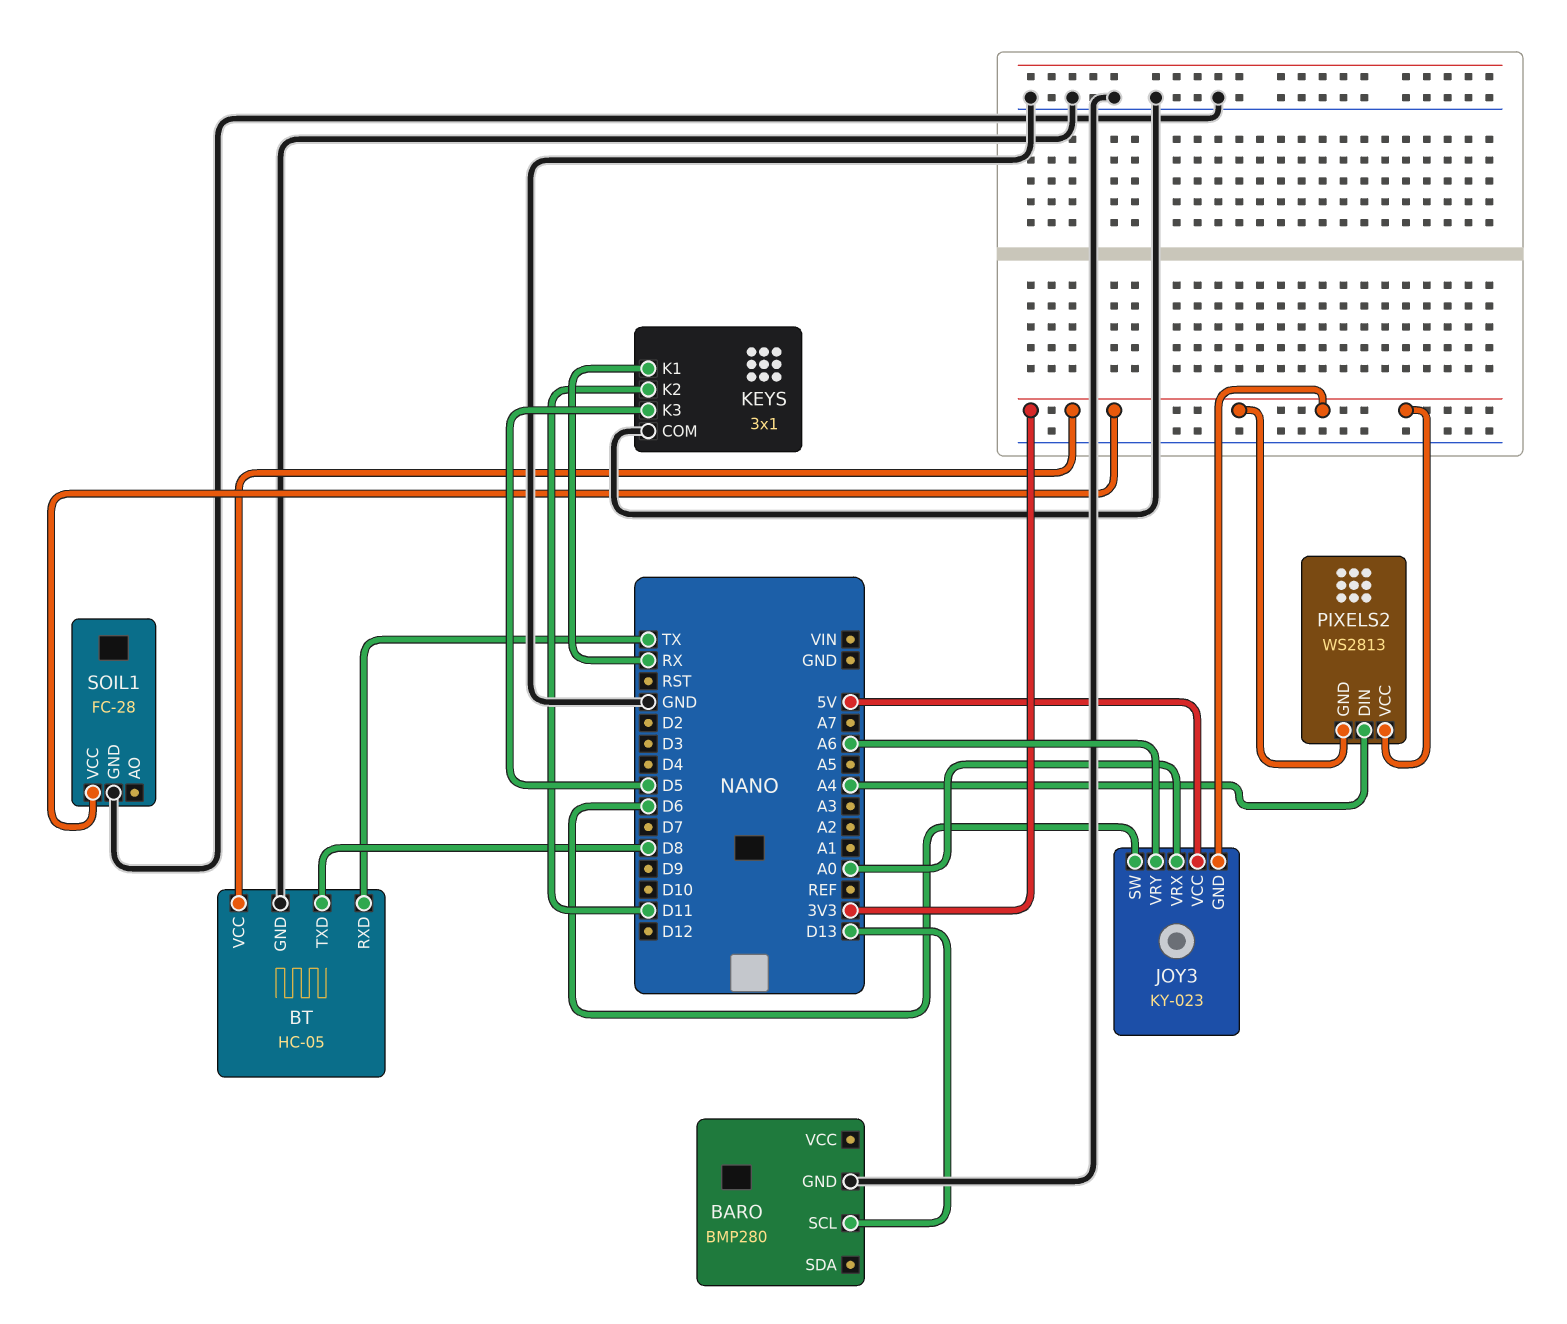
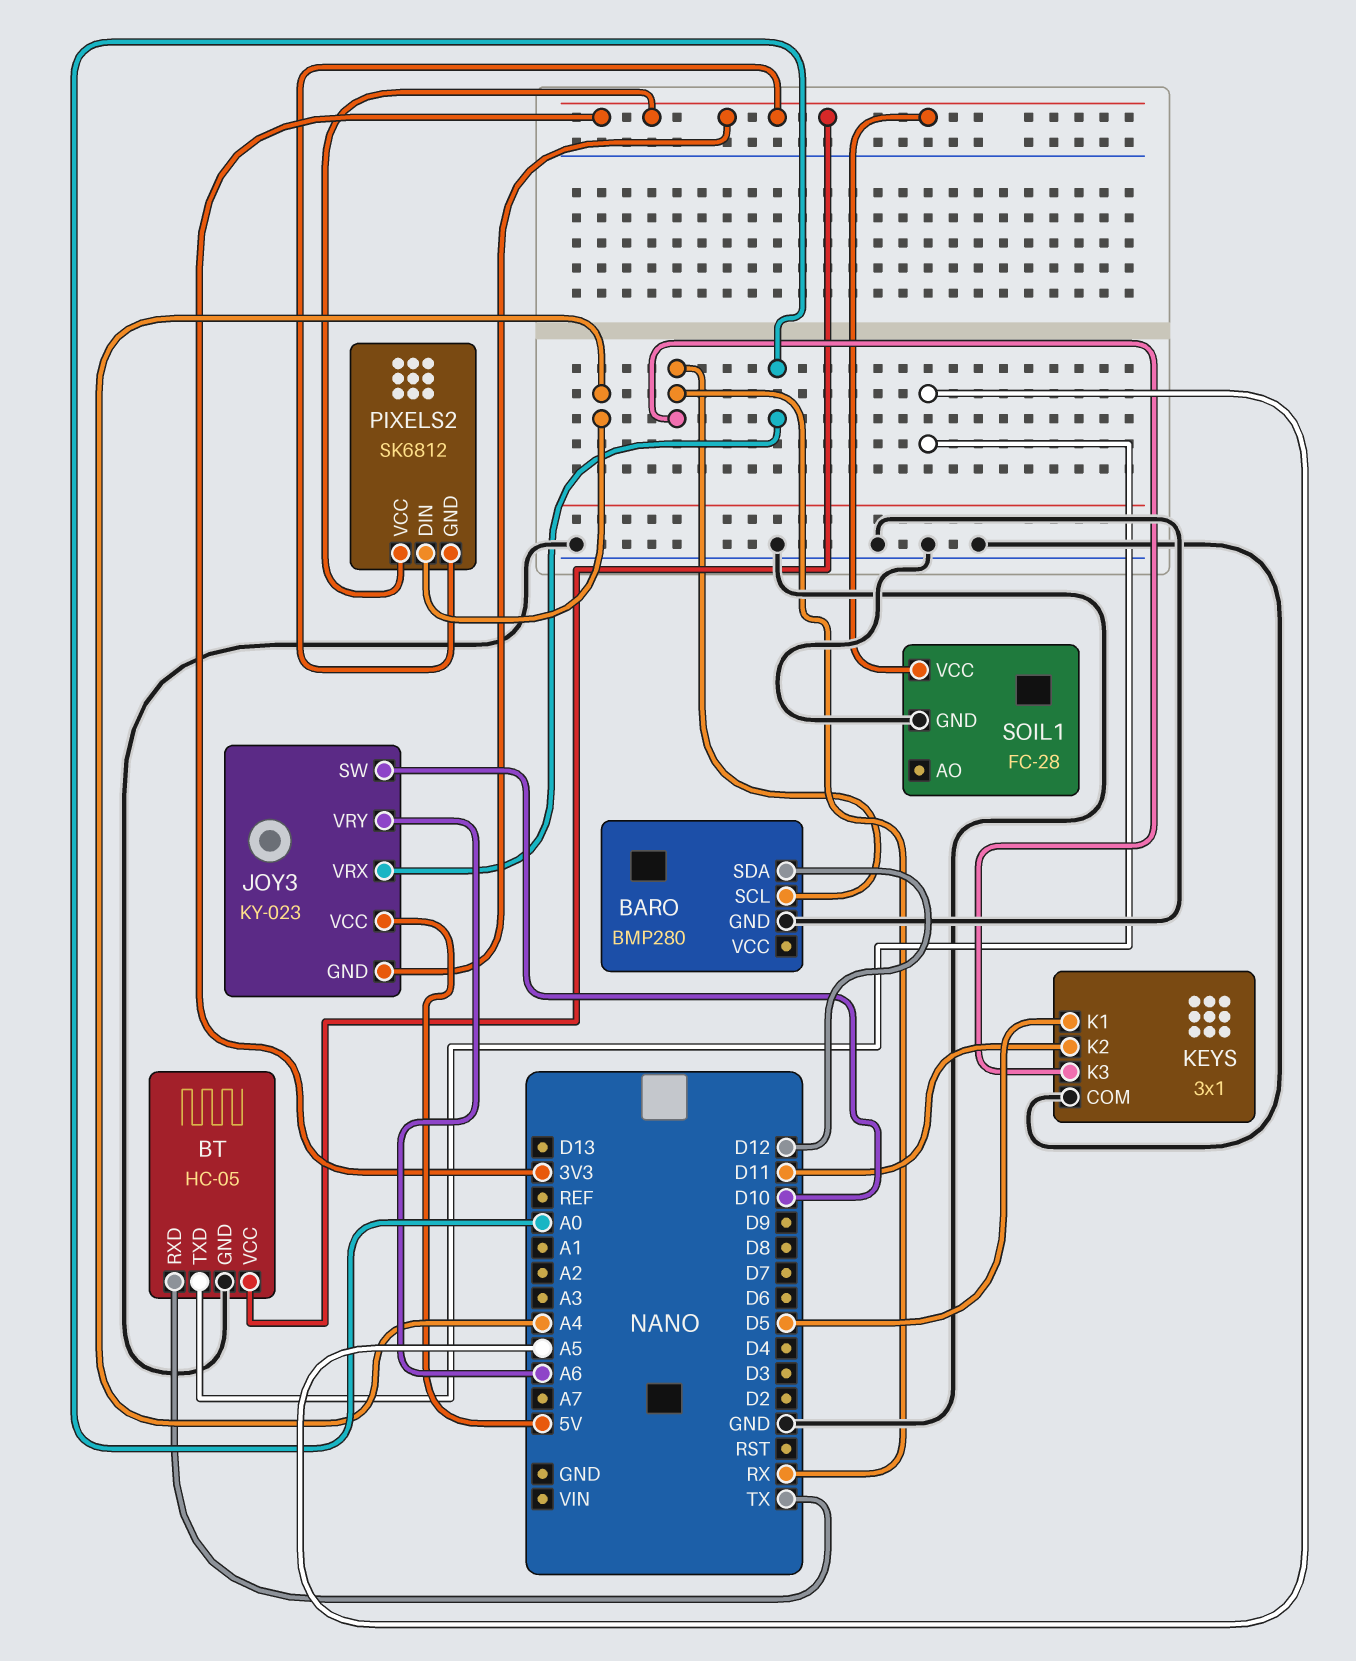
BARO pin SCL: D13 -> RX
BARO pin SDA: none -> D12
BT pin TXD: D8 -> A5
JOY3 pin SW: D6 -> D10
KEYS pin K1: RX -> D5
KEYS pin K3: D5 -> RX
PIXELS2: WS2813 -> SK6812

